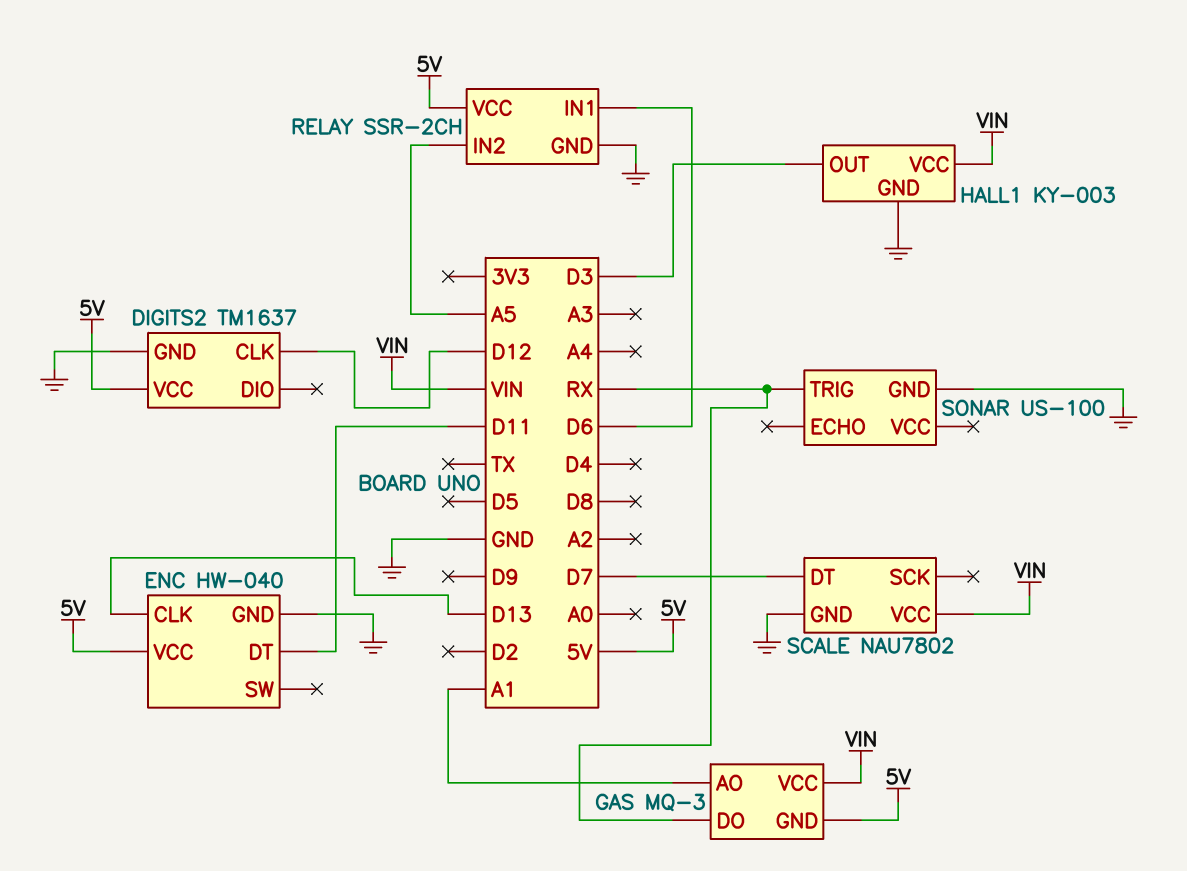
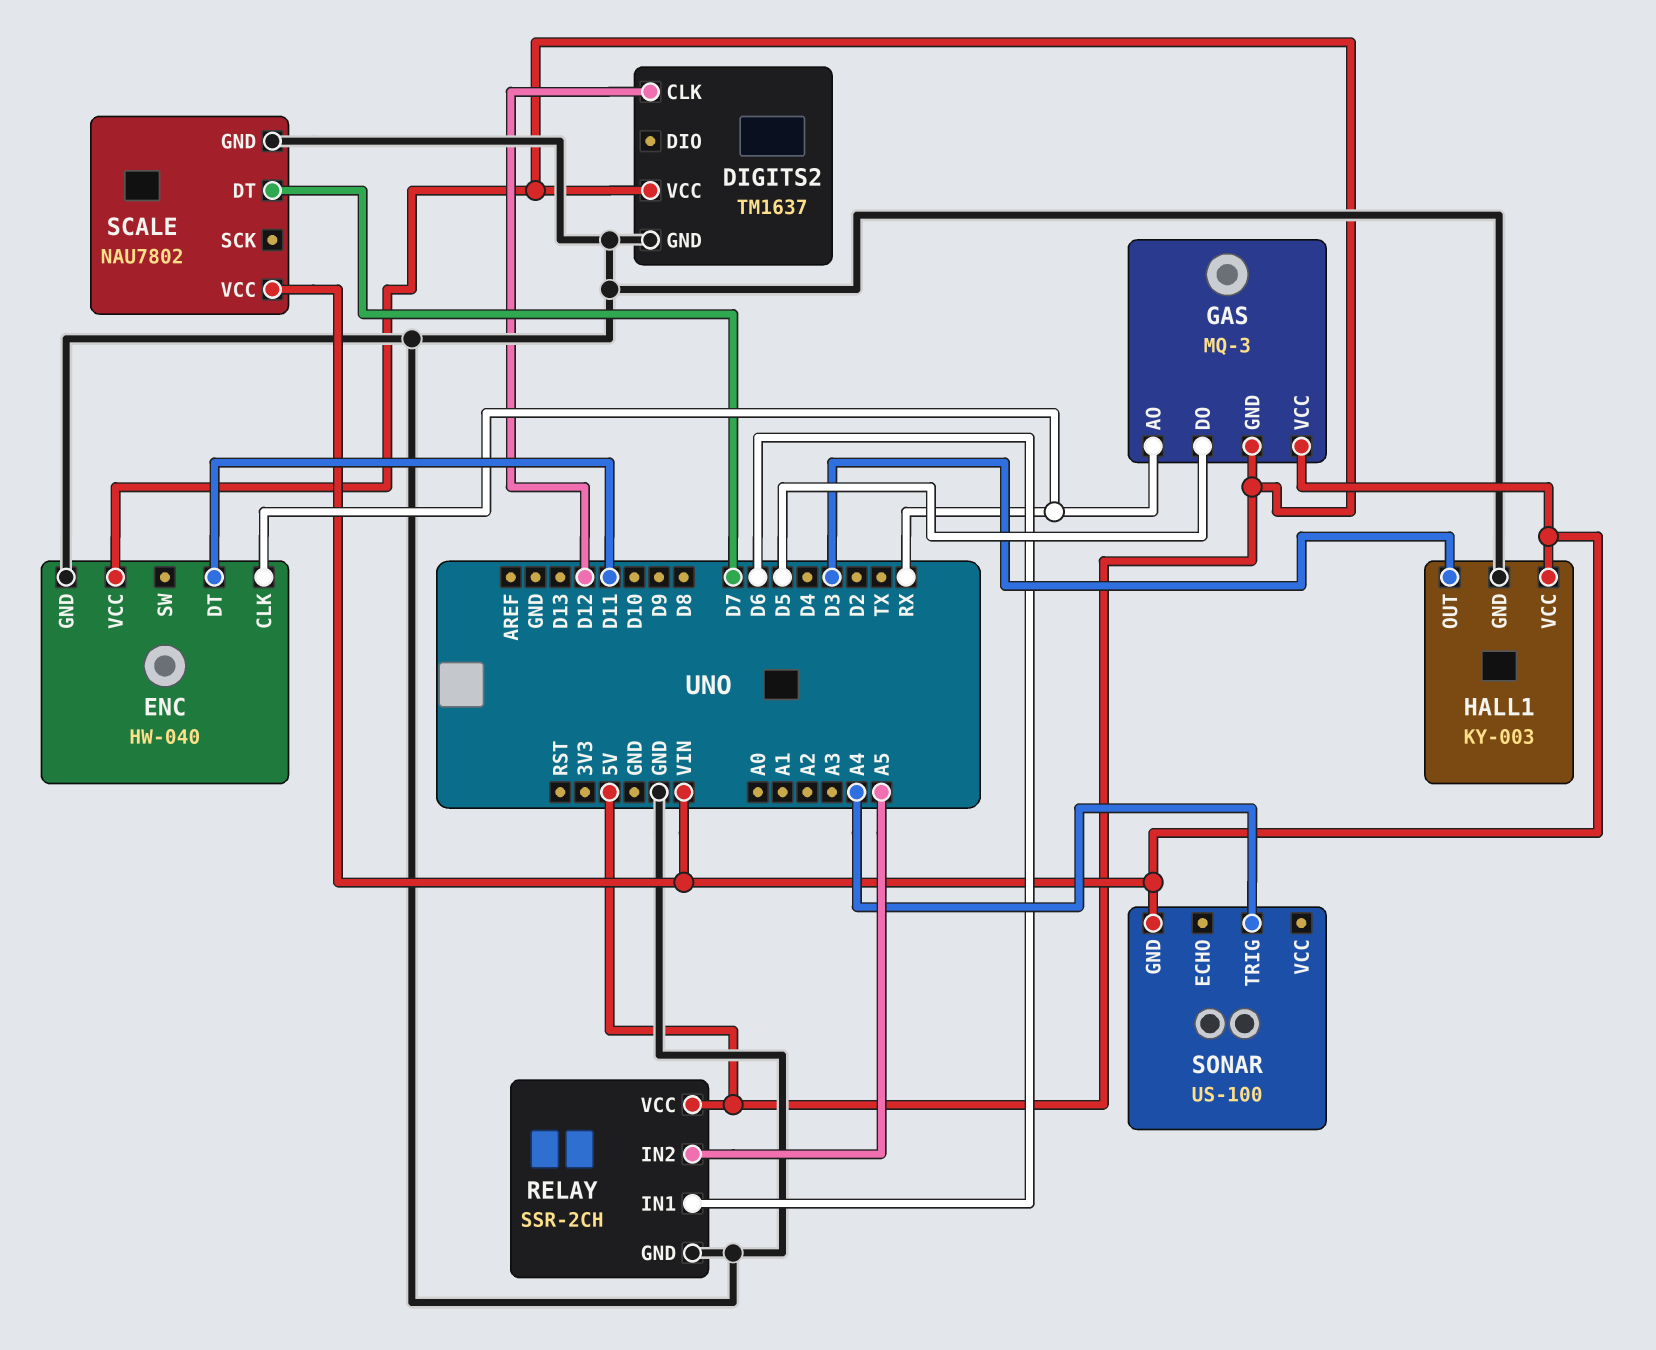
ENC pin CLK: D13 -> RX
GAS pin AO: A1 -> RX
GAS pin DO: RX -> D5
SONAR pin GND: GND -> VIN
SONAR pin TRIG: RX -> A4

